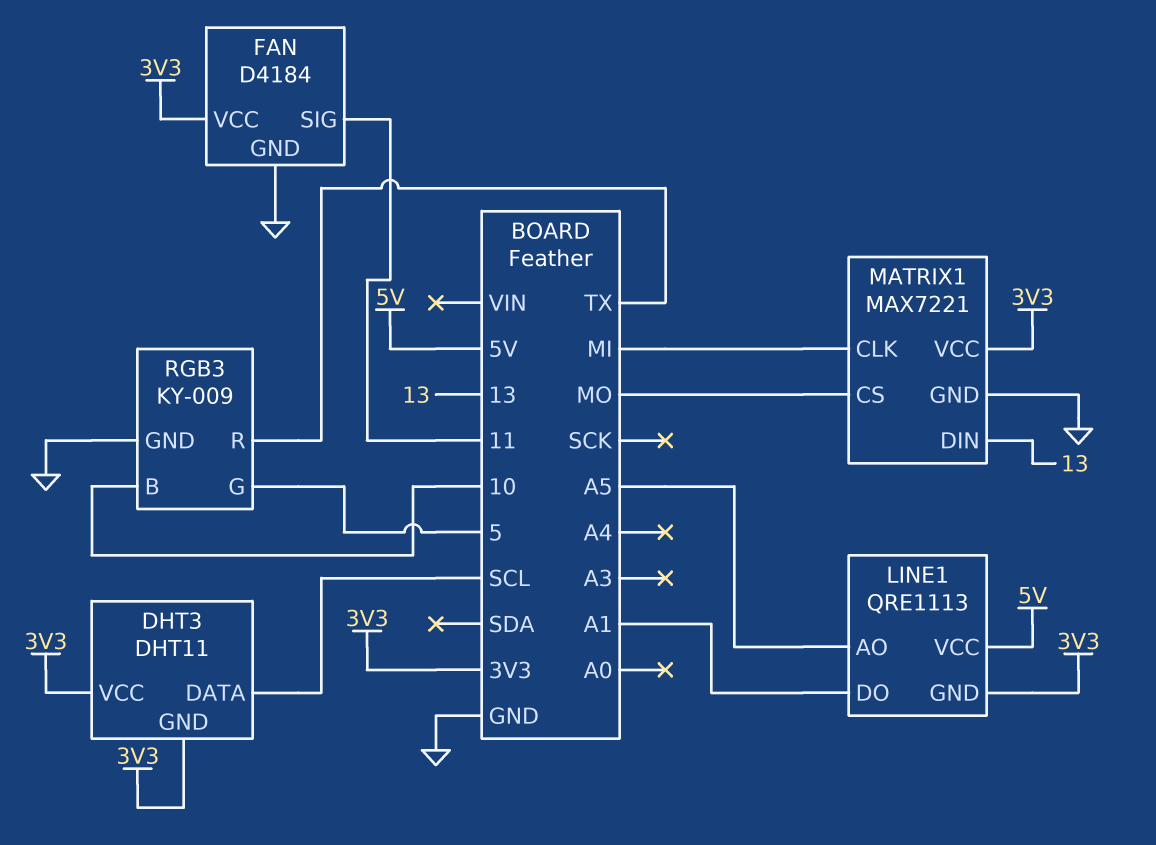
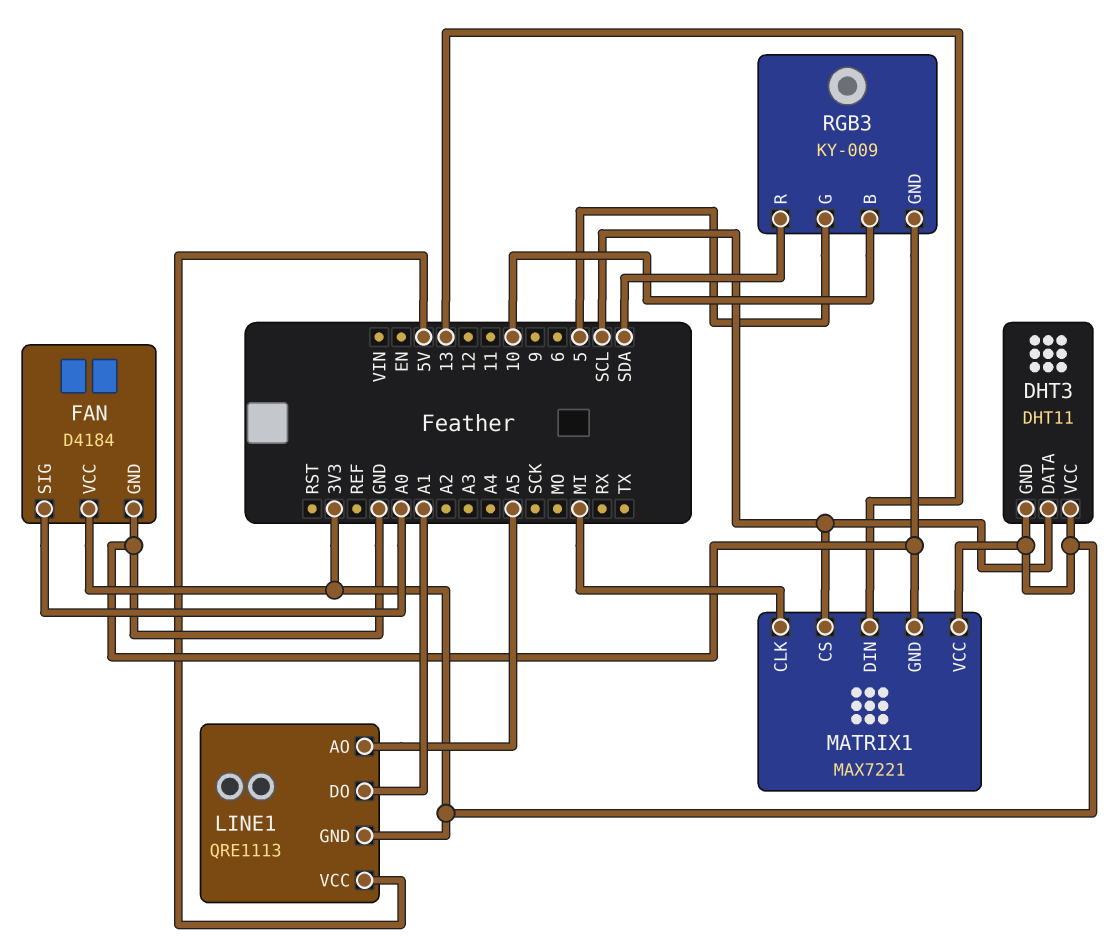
FAN pin SIG: 11 -> A0
MATRIX1 pin CS: MO -> SCL
RGB3 pin R: TX -> SDA

